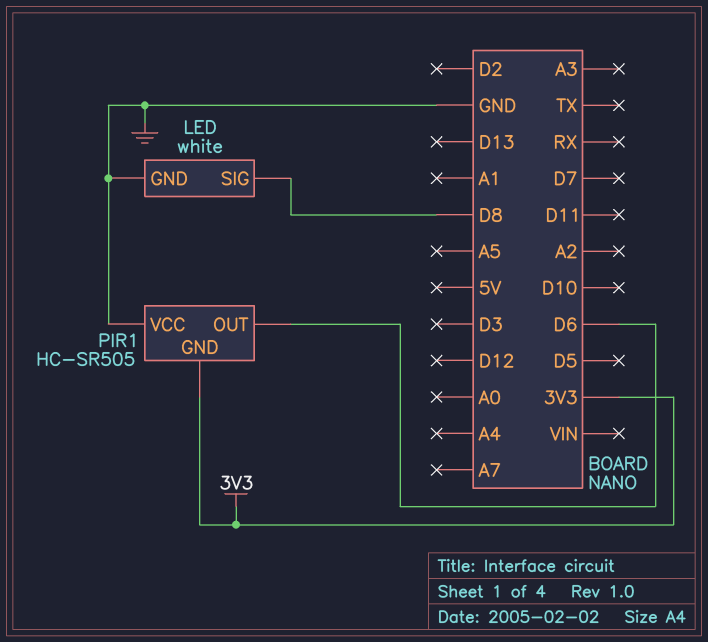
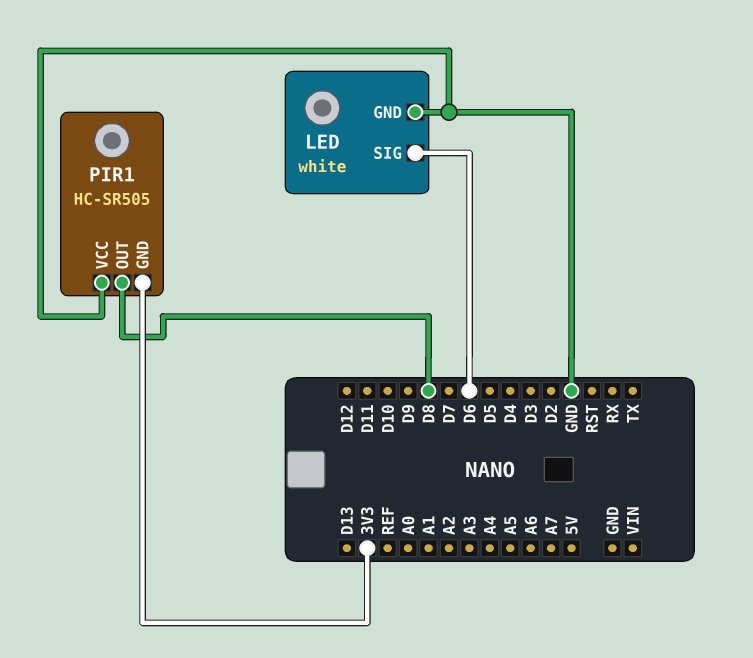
LED pin SIG: D8 -> D6
PIR1 pin OUT: D6 -> D8

